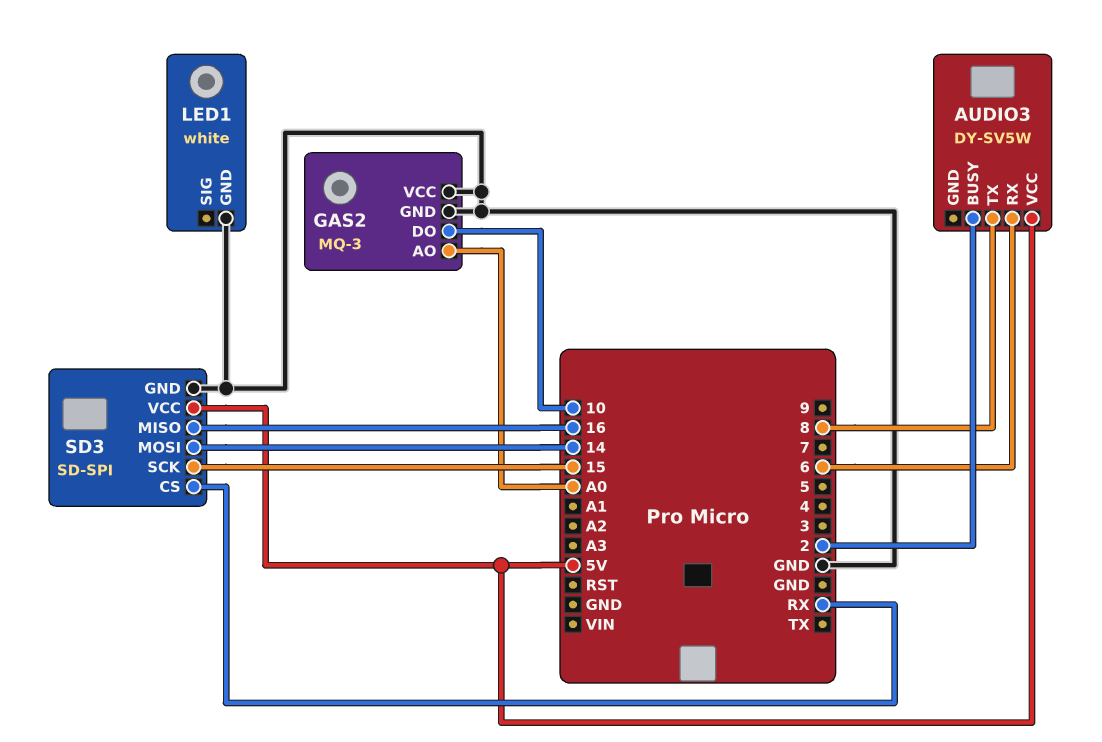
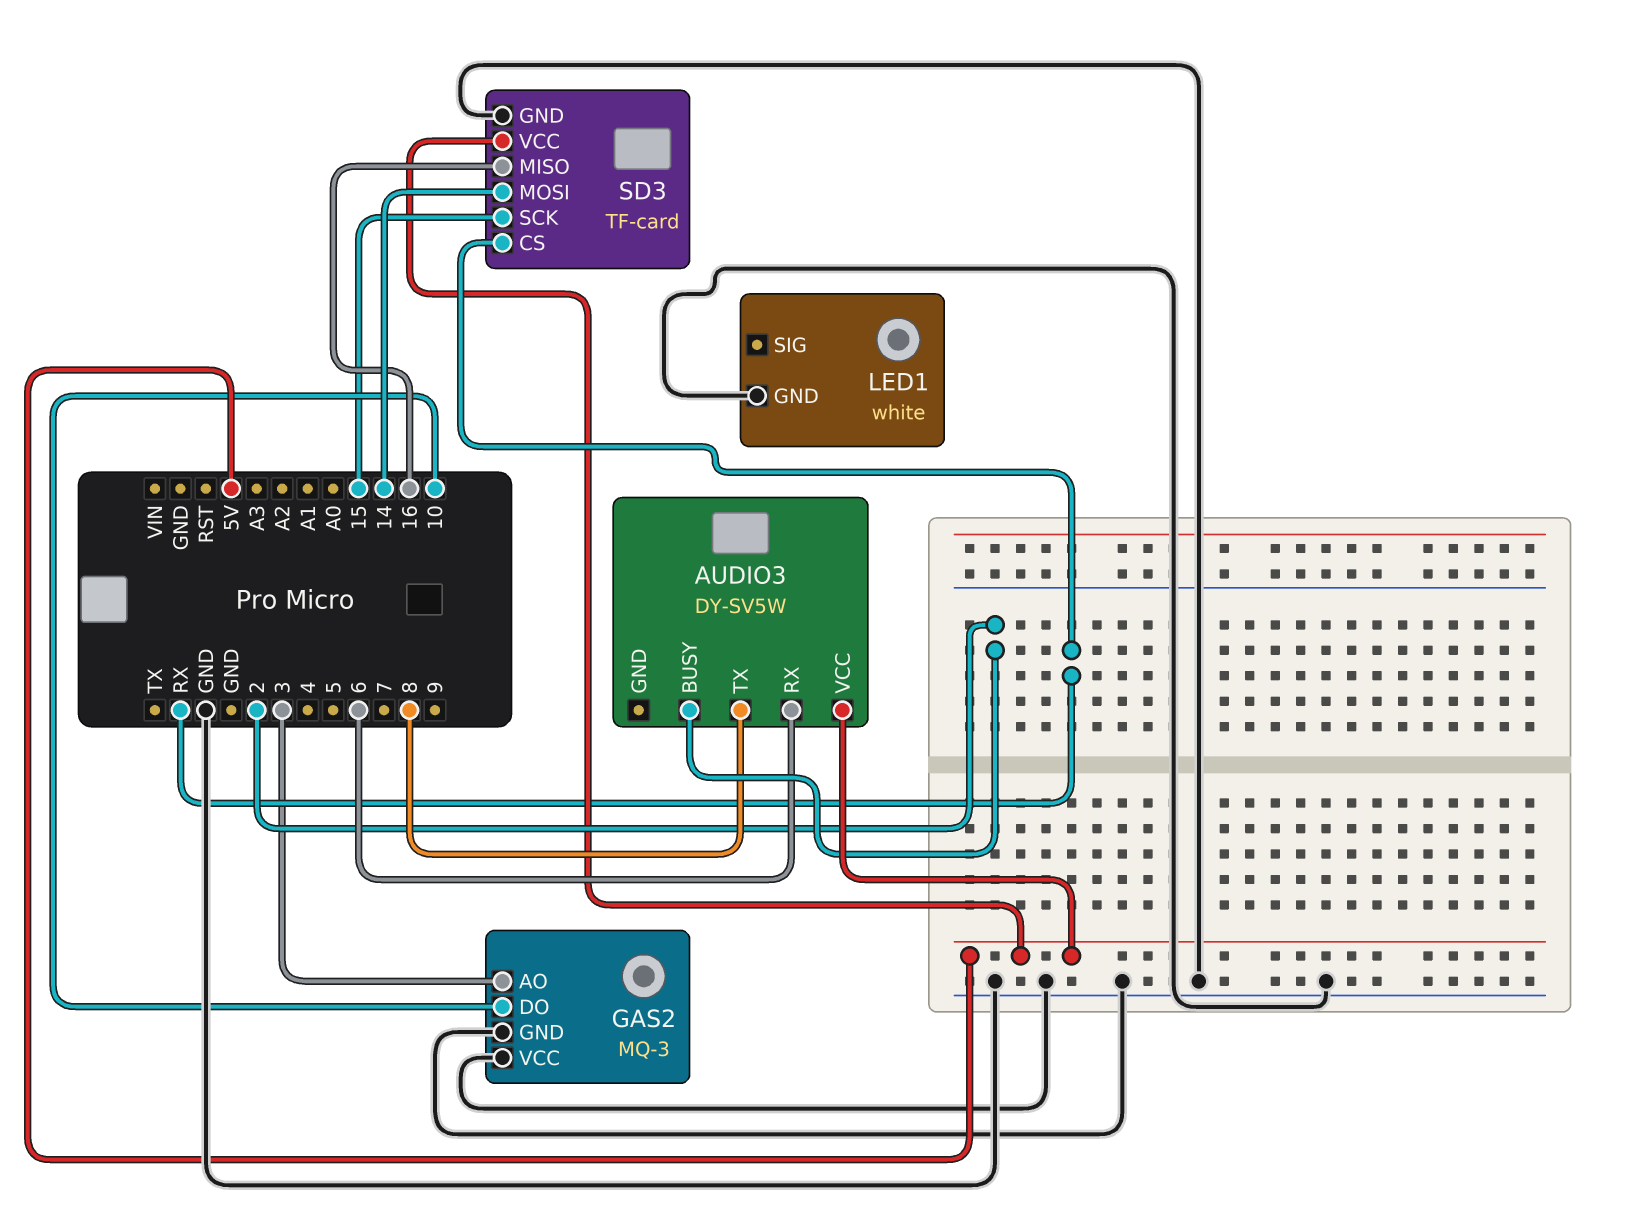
GAS2 pin AO: A0 -> 3
SD3: SD-SPI -> TF-card

